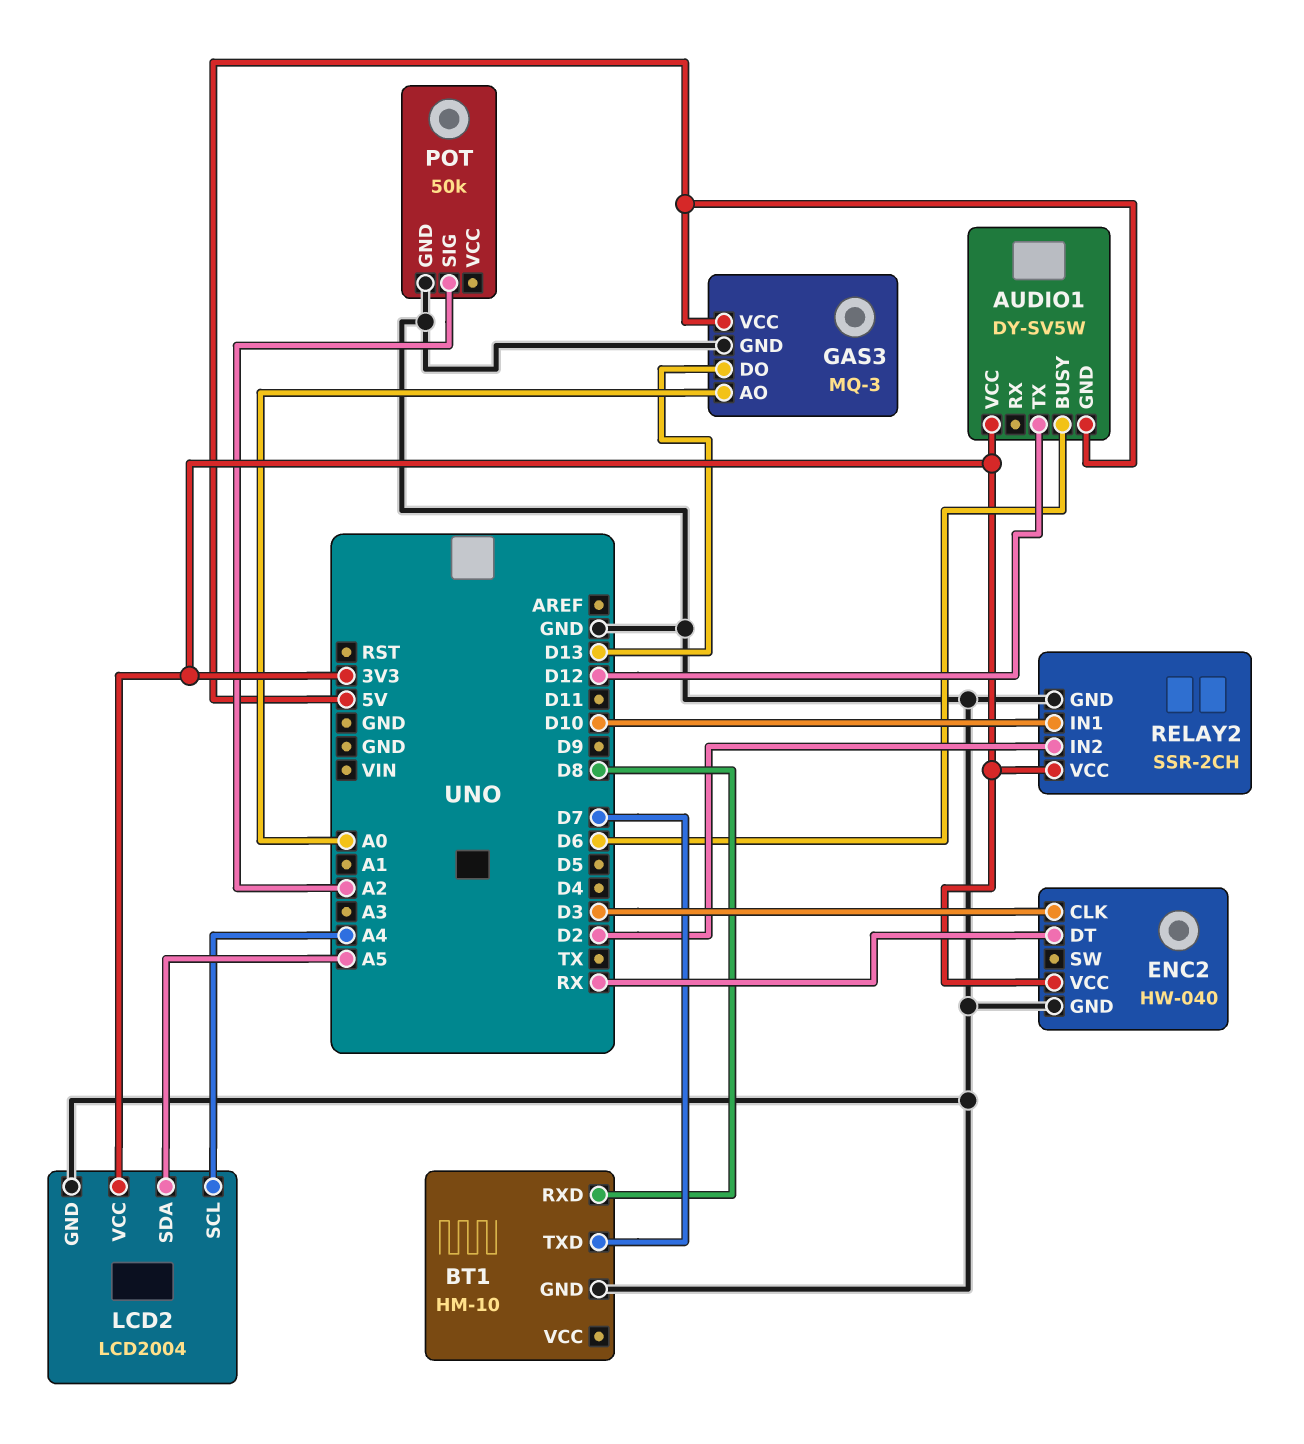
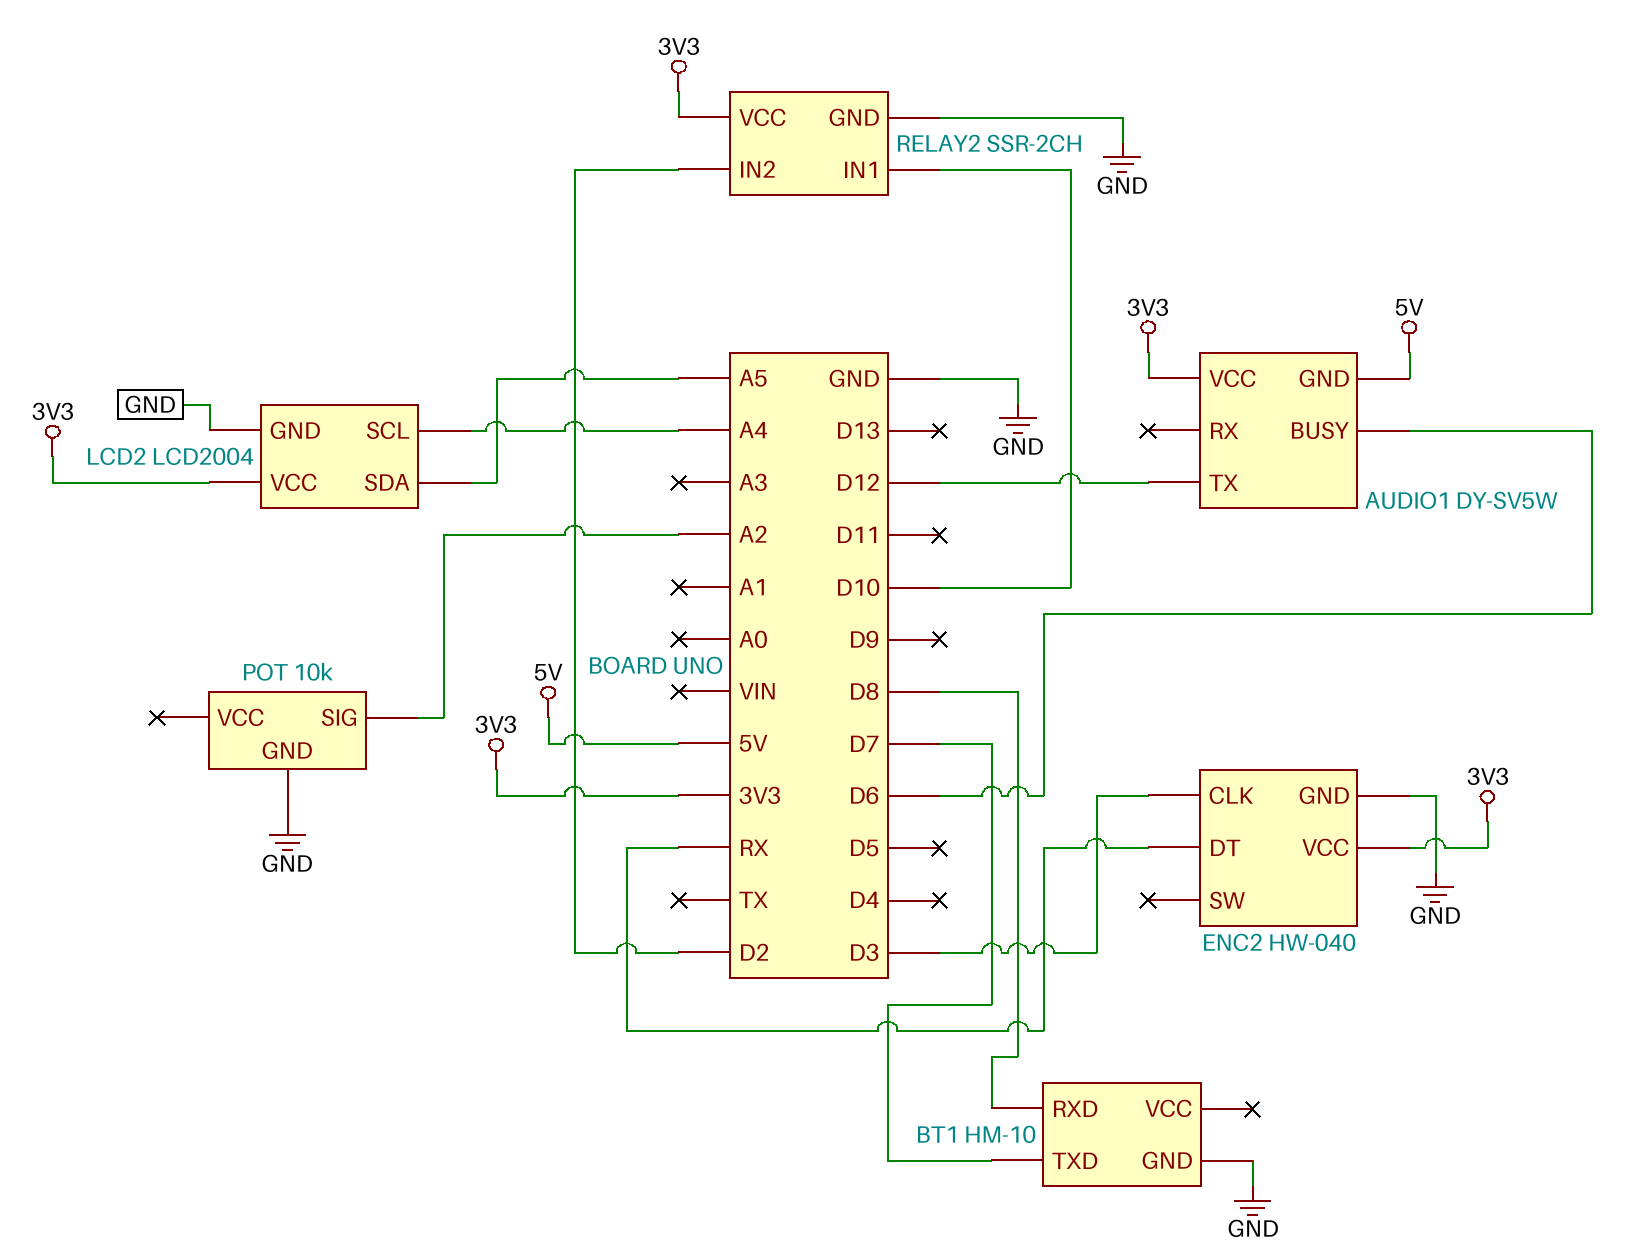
GAS3: MQ-3 -> none
GAS3 pin AO: A0 -> none
GAS3 pin DO: D13 -> none
GAS3 pin GND: GND -> none
GAS3 pin VCC: 5V -> none
POT: 50k -> 10k

